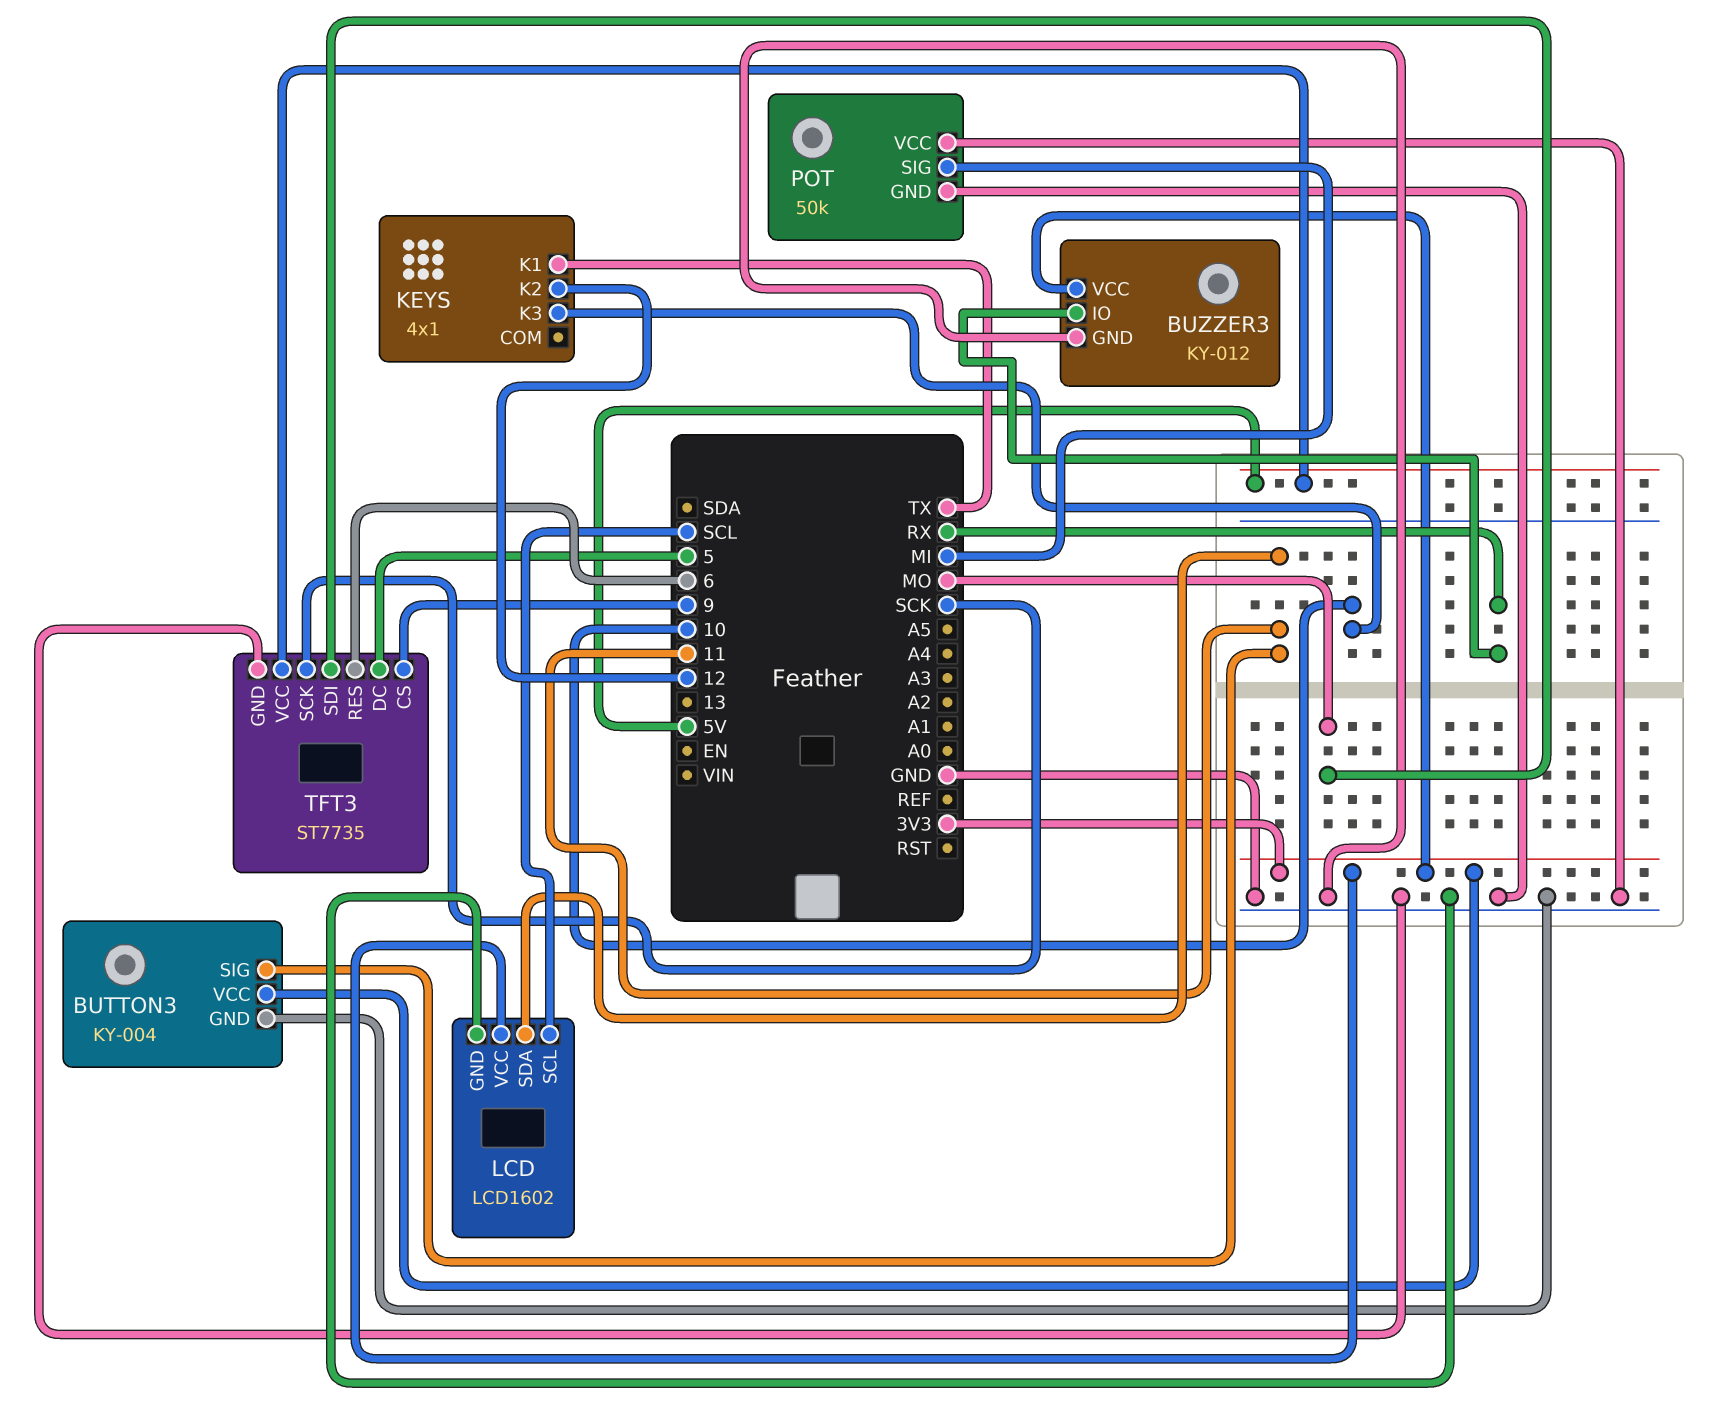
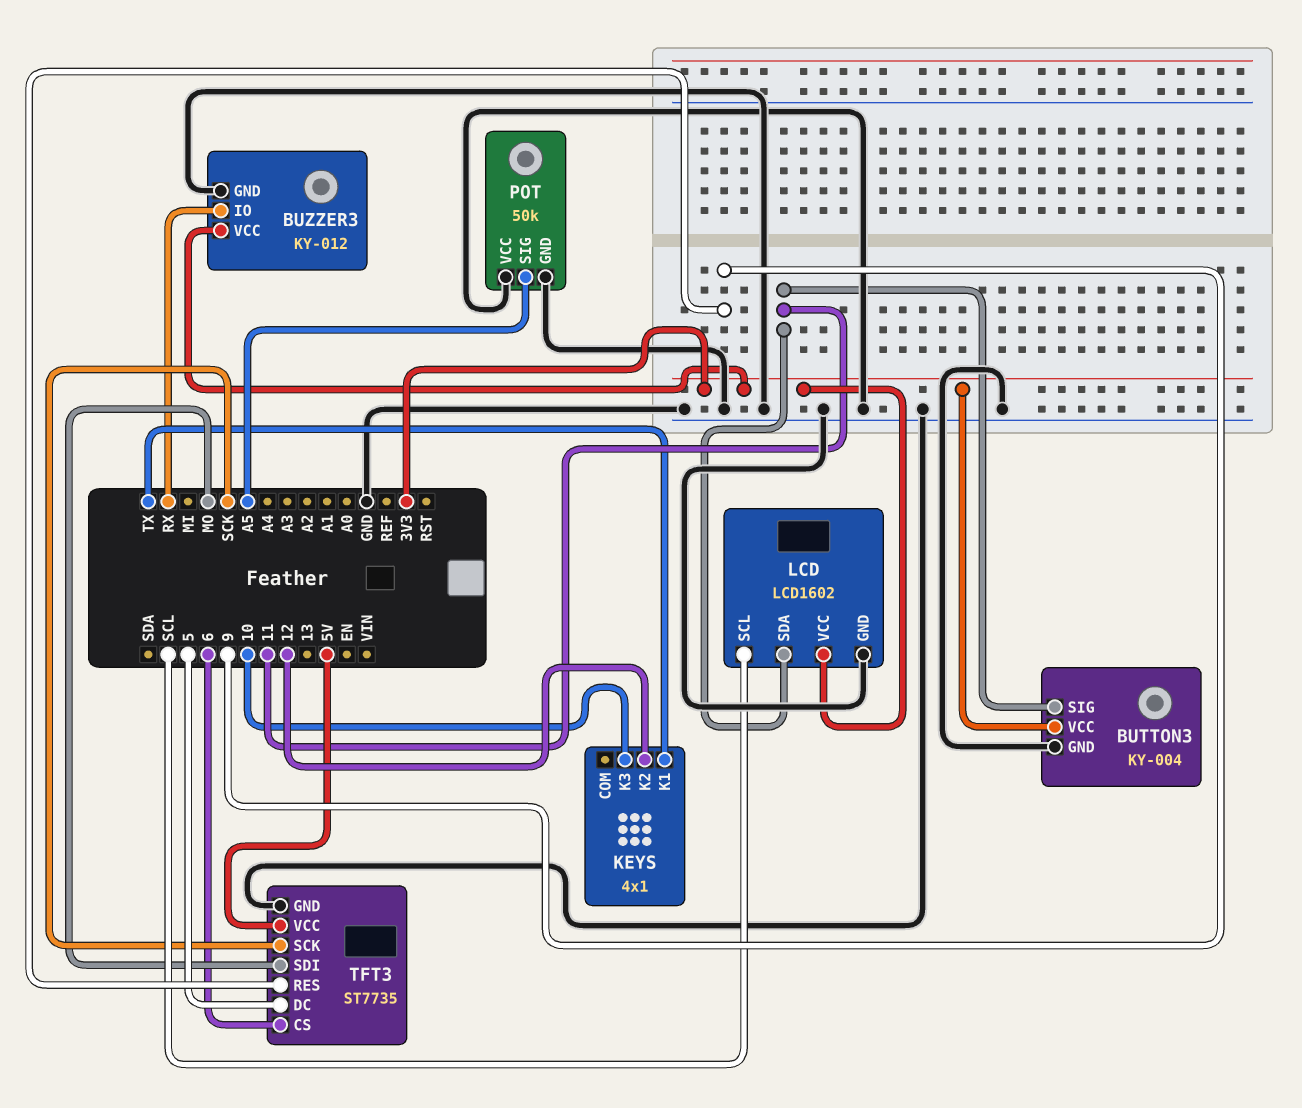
POT pin SIG: MI -> A5
TFT3 pin CS: 9 -> 6
TFT3 pin RES: 6 -> 9

